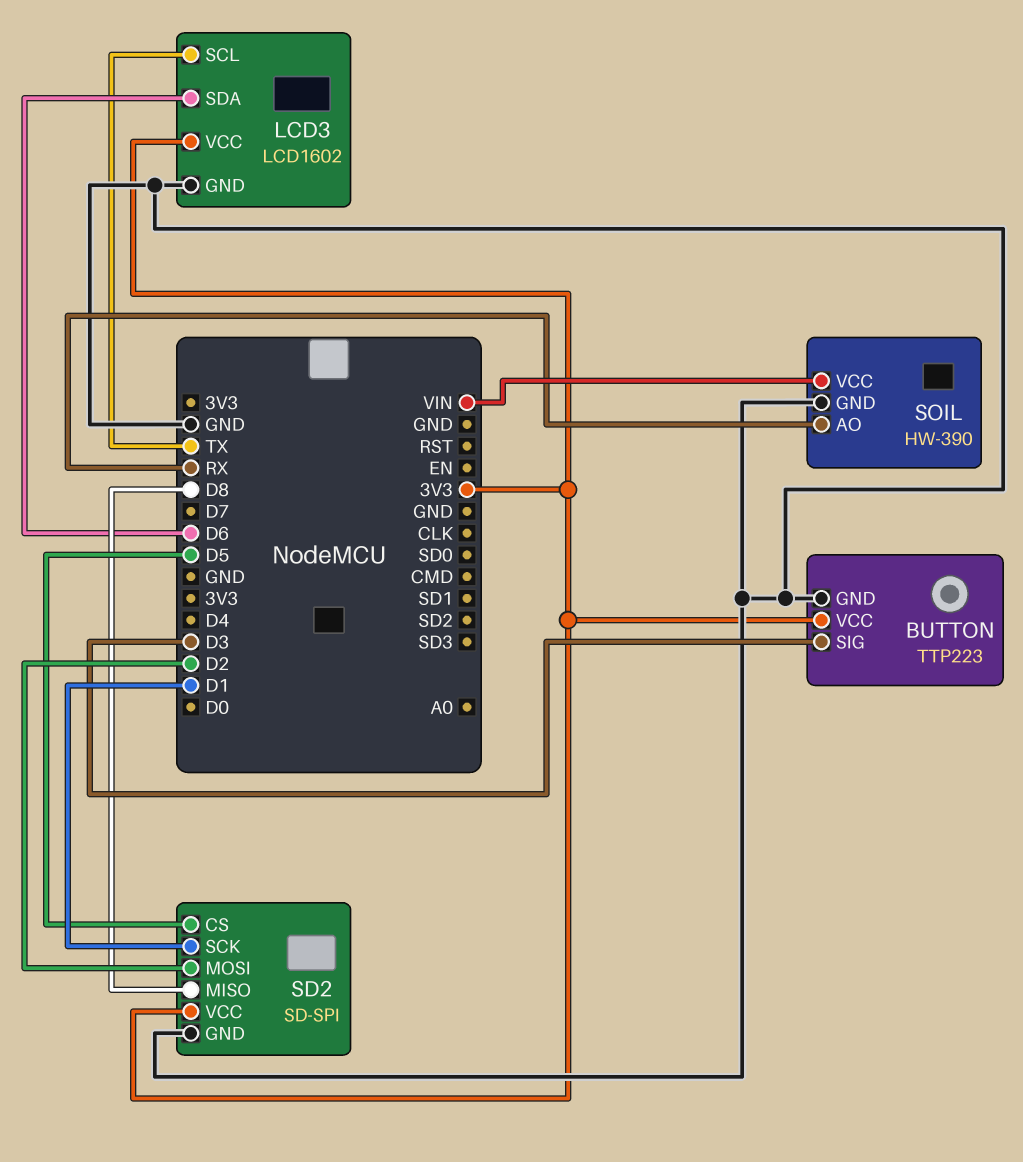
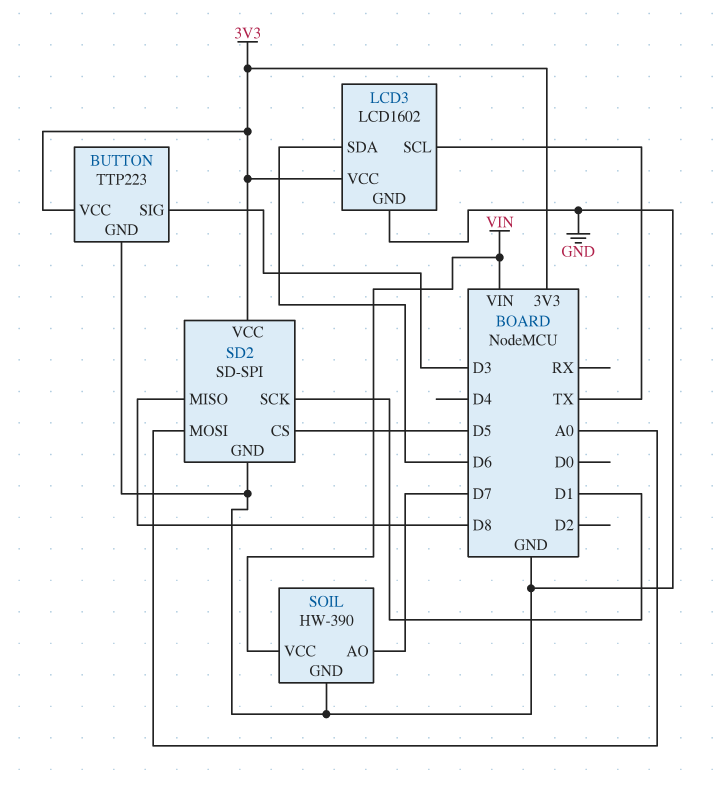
SD2 pin MOSI: D2 -> A0
SOIL pin AO: RX -> D7

